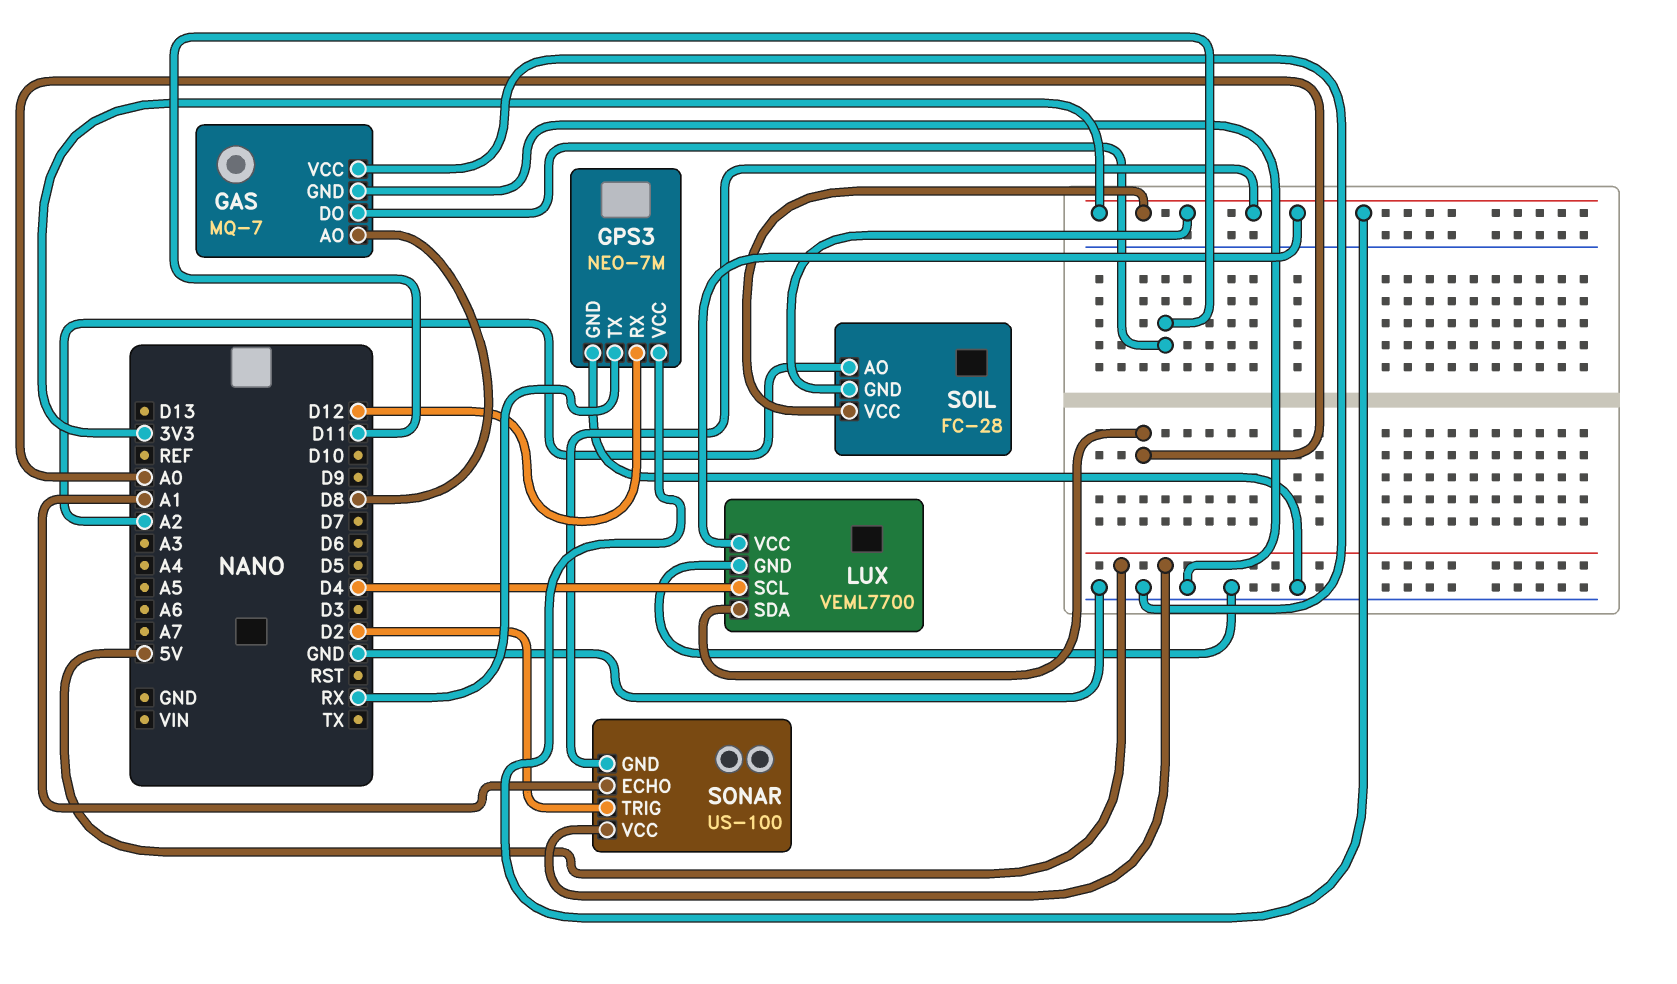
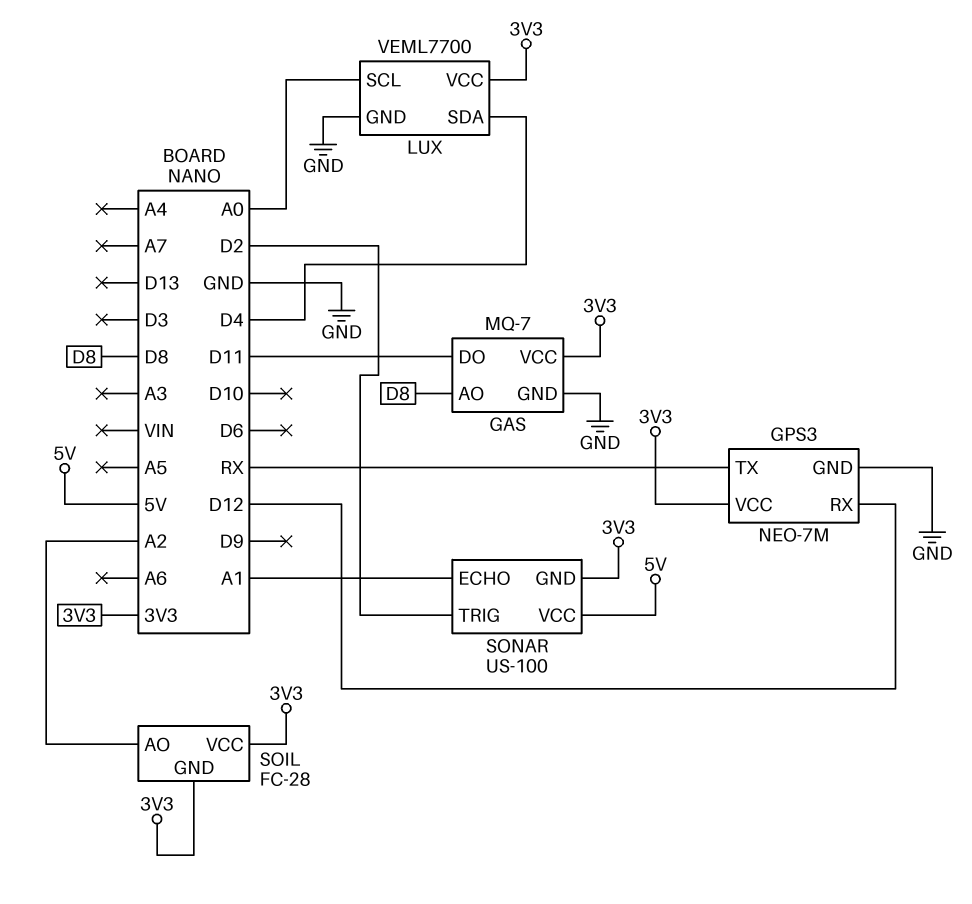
GAS pin VCC: GND -> 3V3
LUX pin SCL: D4 -> A0
LUX pin SDA: A0 -> D4

